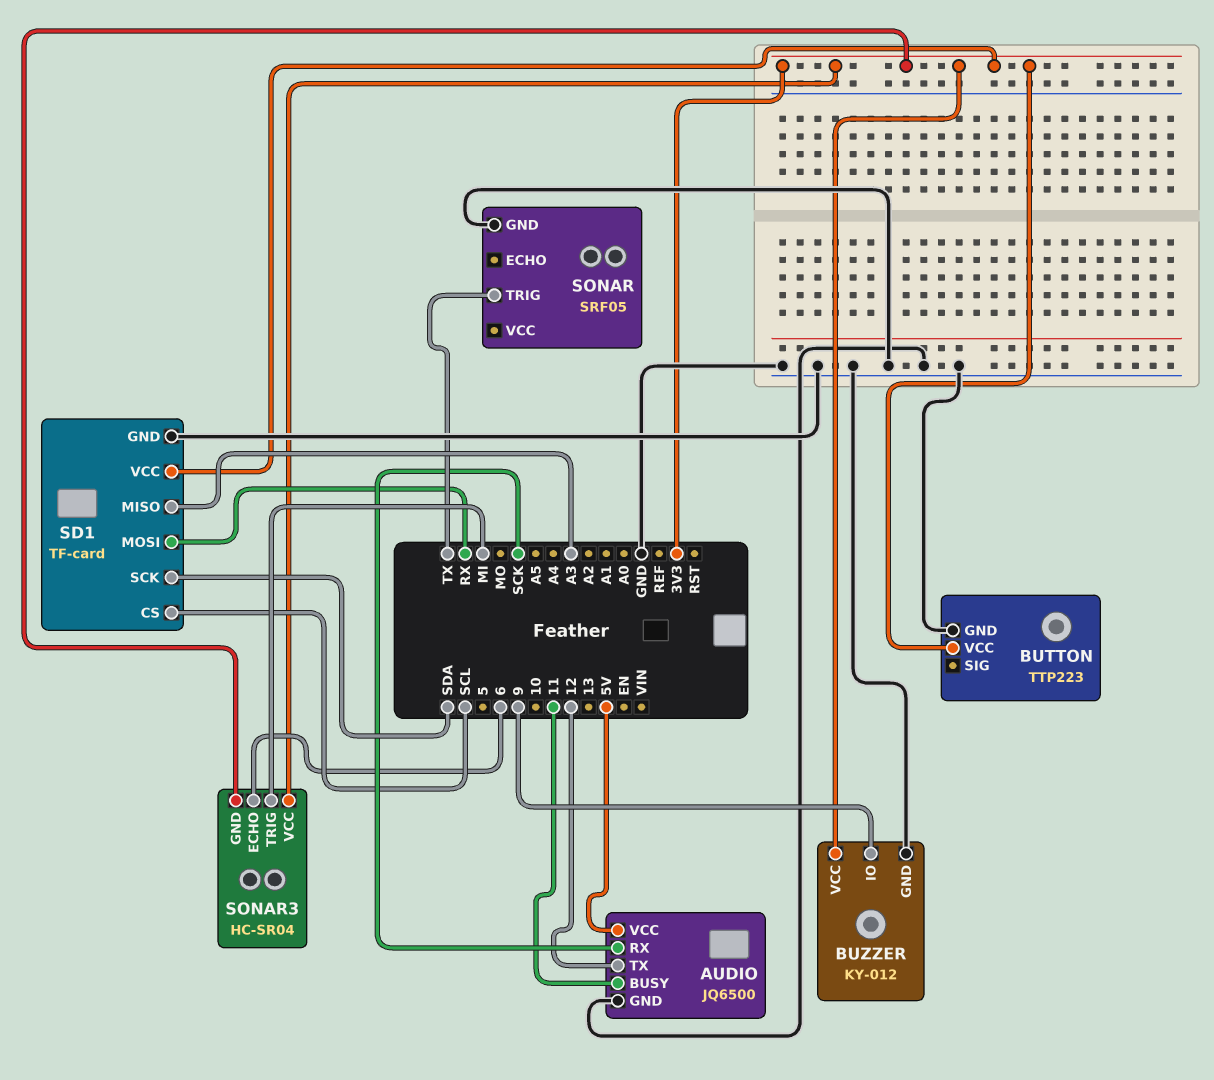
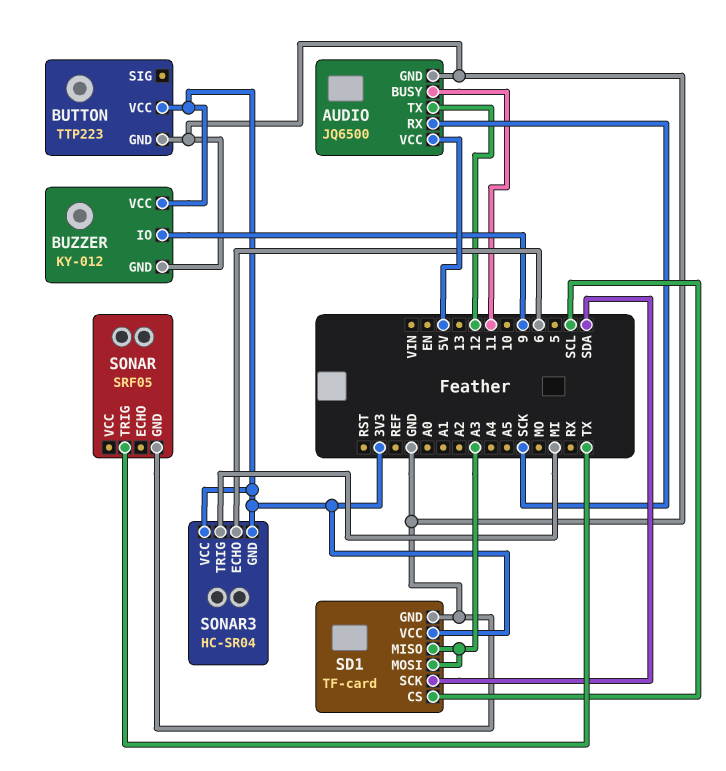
SD1 pin MOSI: RX -> A3

